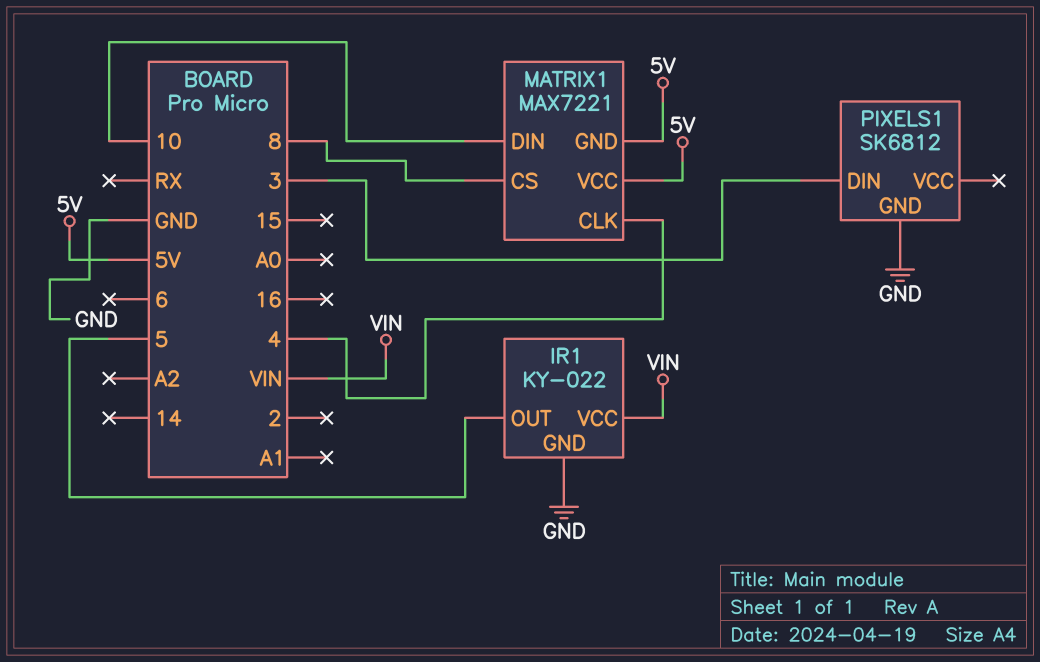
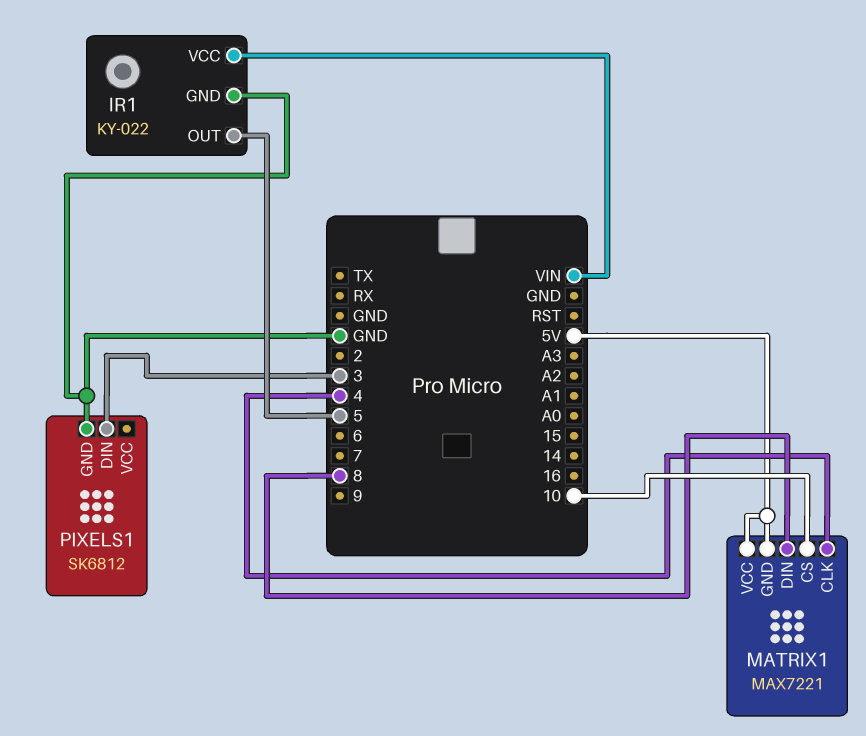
MATRIX1 pin CS: 8 -> 10
MATRIX1 pin DIN: 10 -> 8

